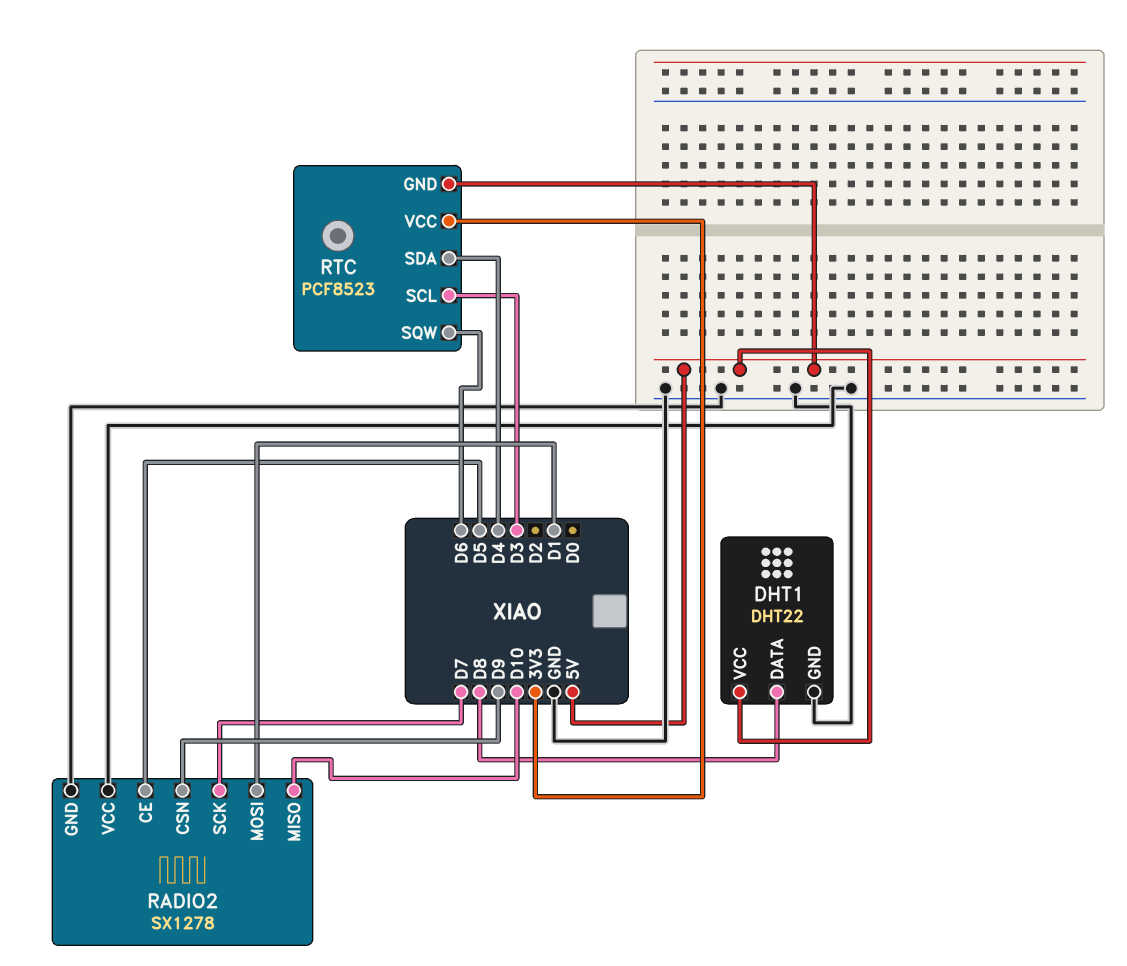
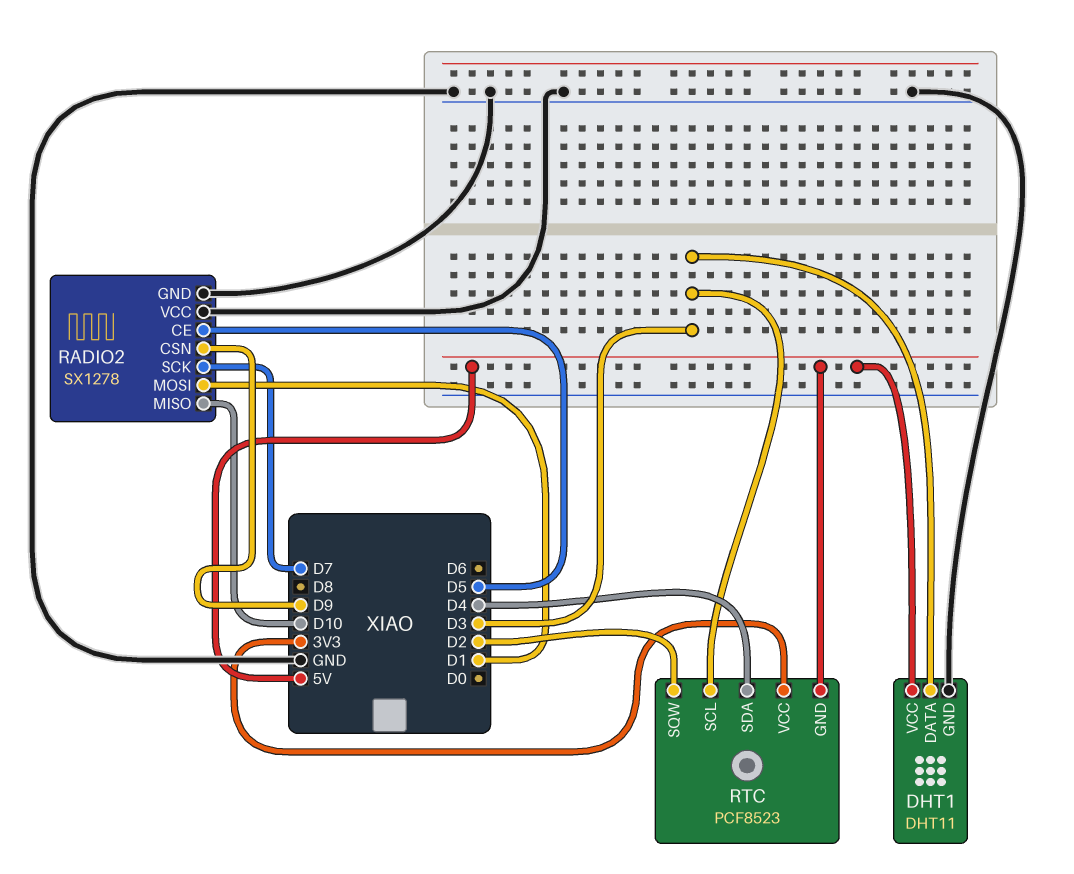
DHT1: DHT22 -> DHT11
DHT1 pin DATA: D8 -> D3
RTC pin SQW: D6 -> D2

